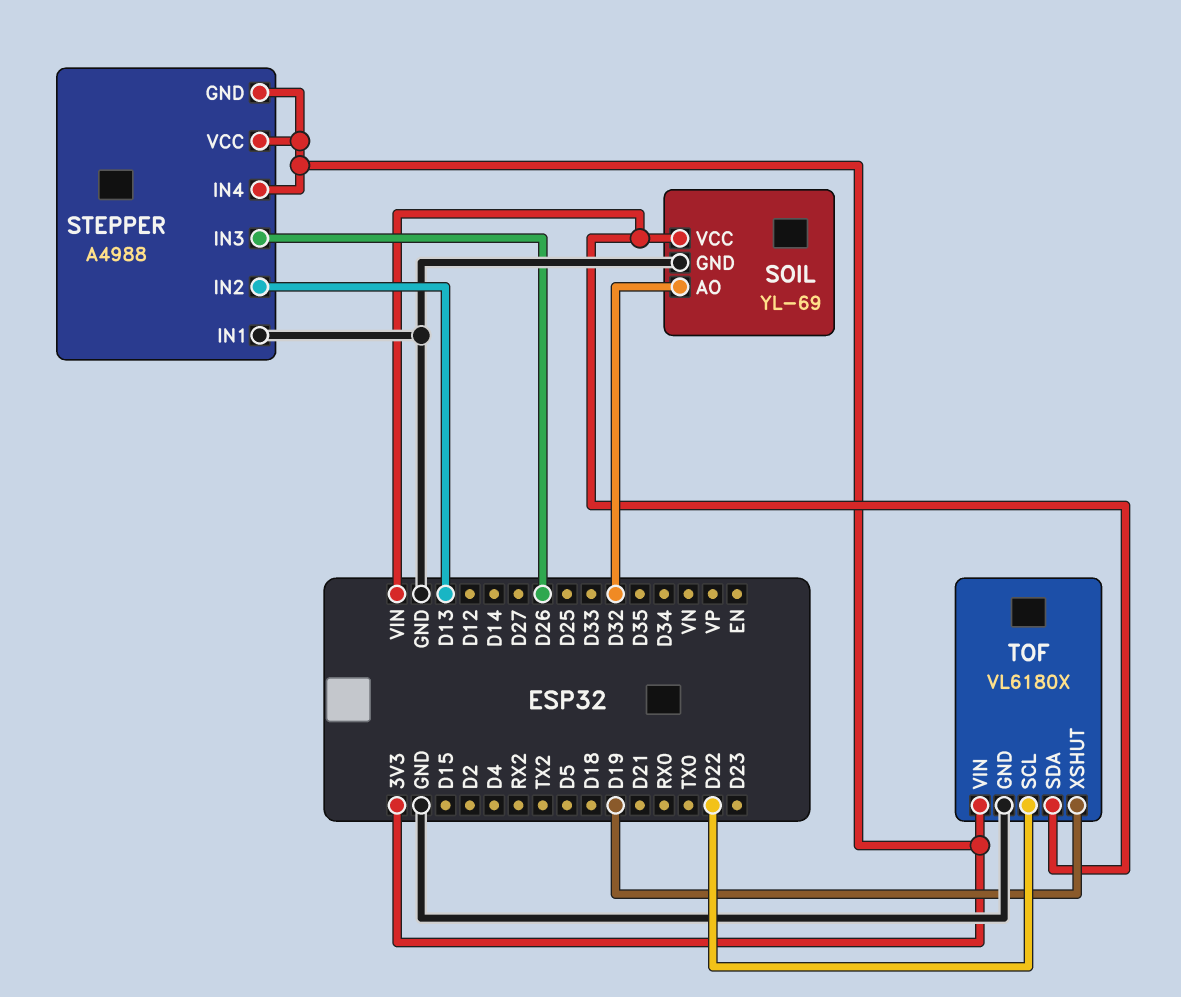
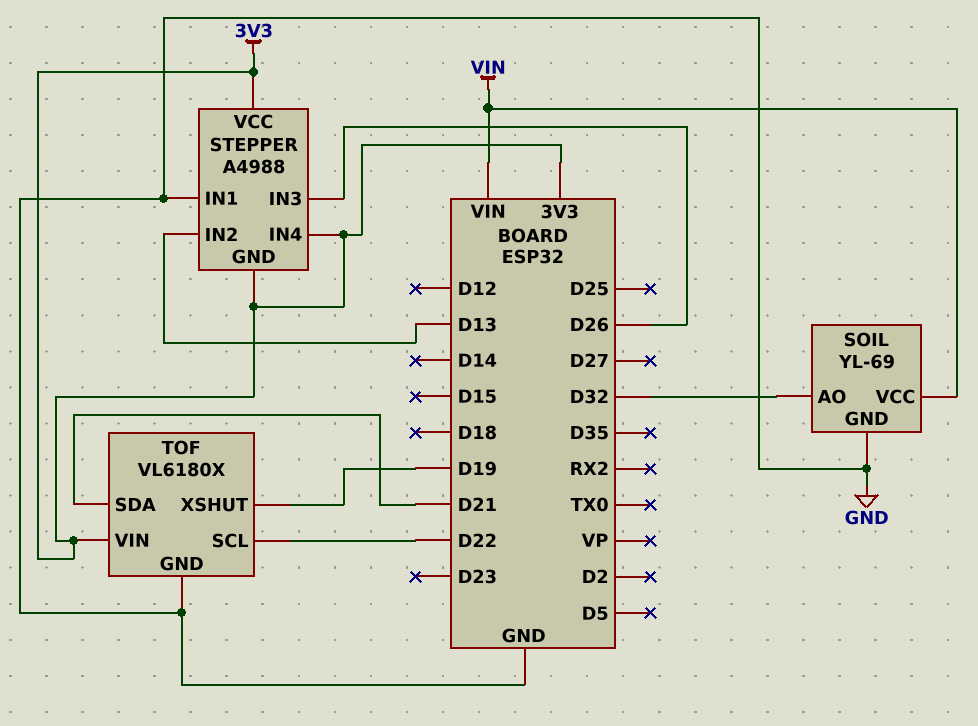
TOF pin SDA: VIN -> D21

